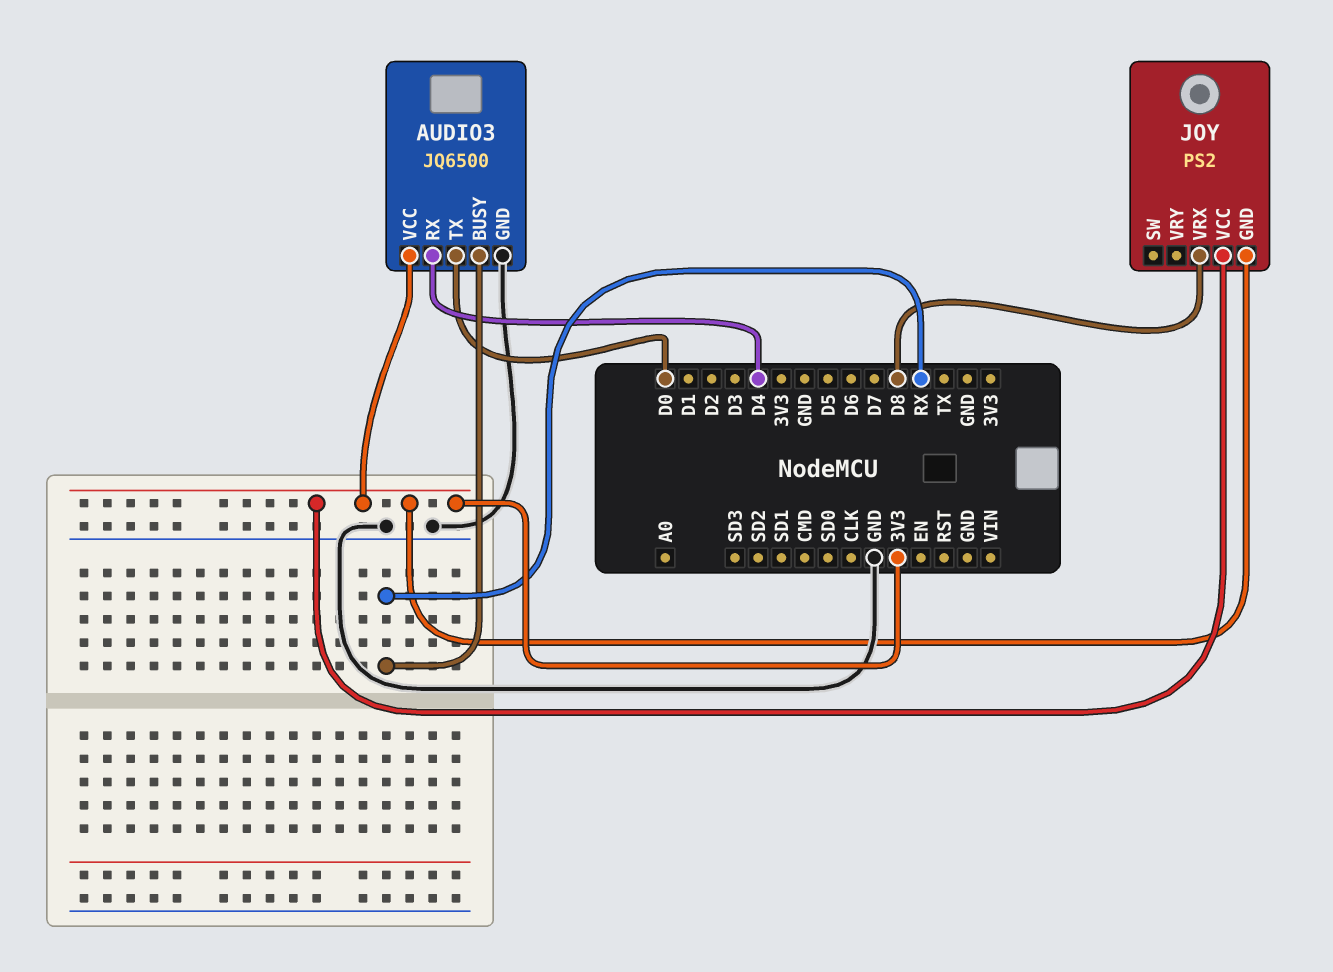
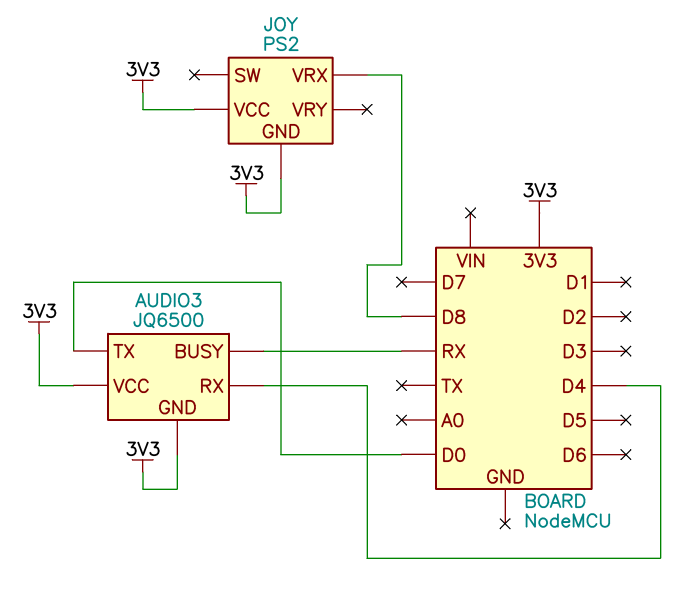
AUDIO3 pin GND: GND -> 3V3

